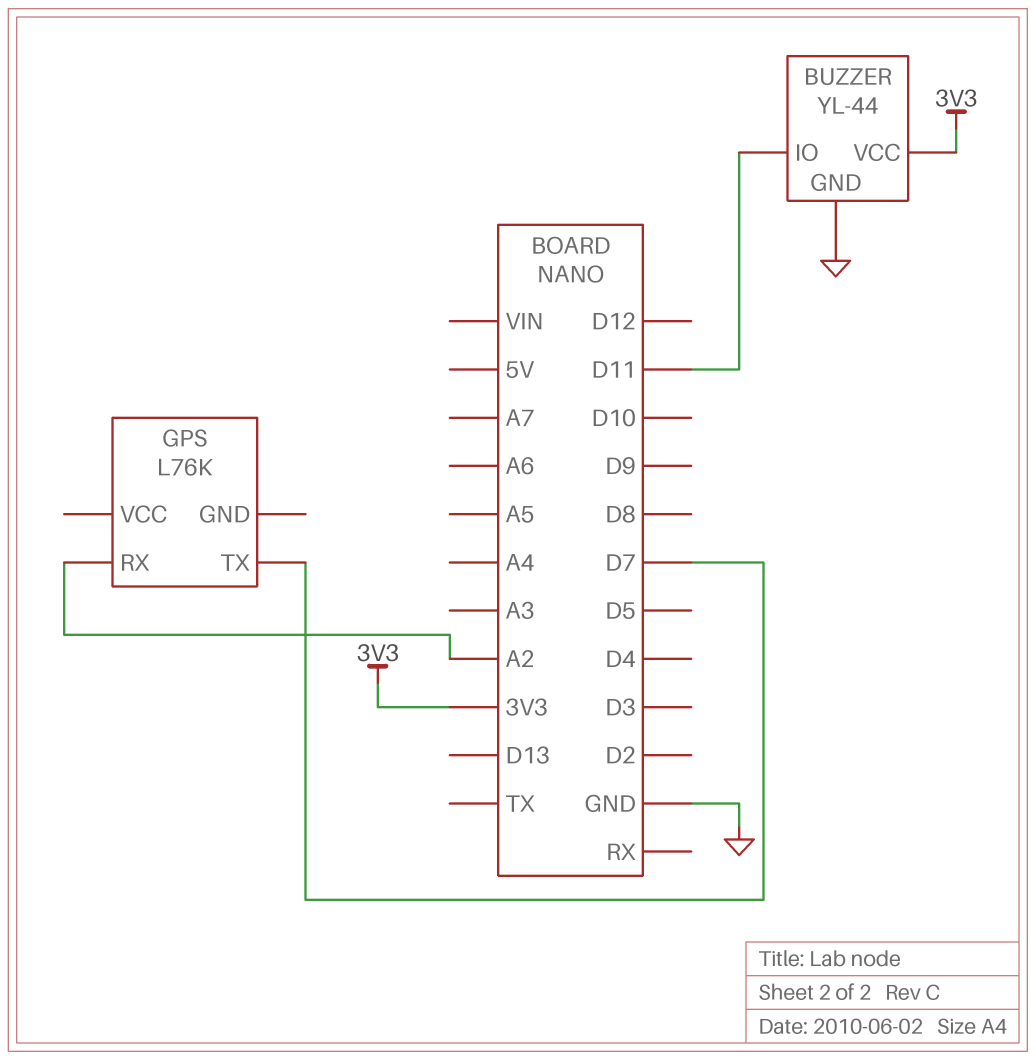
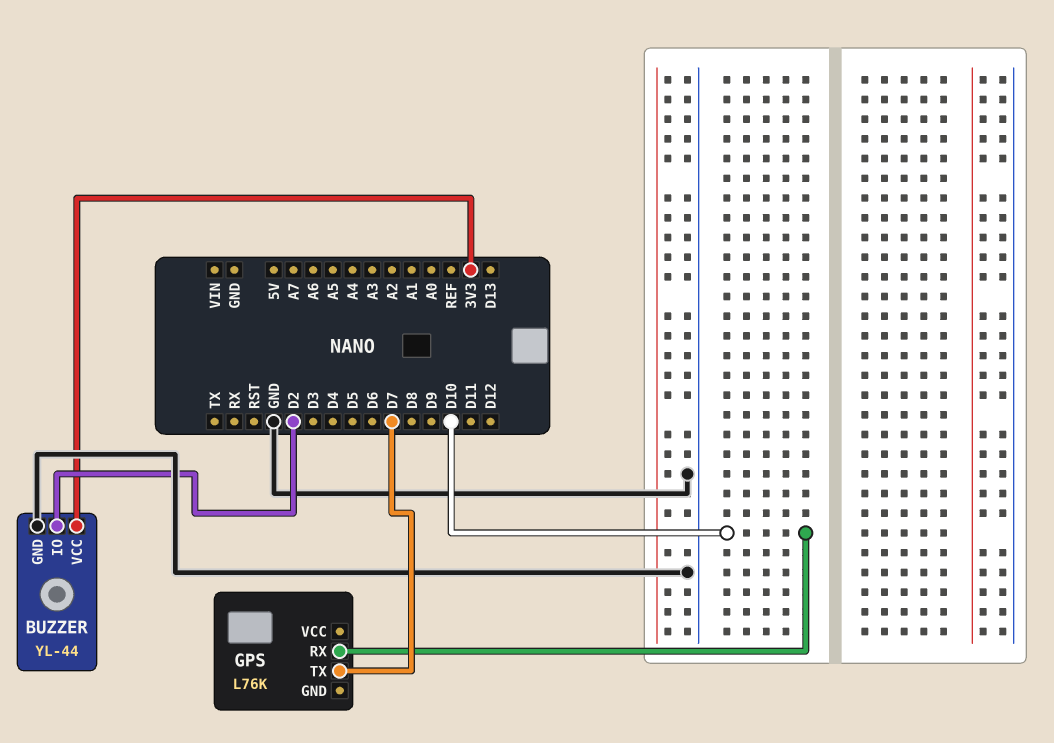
BUZZER pin IO: D11 -> D2
GPS pin RX: A2 -> D10

